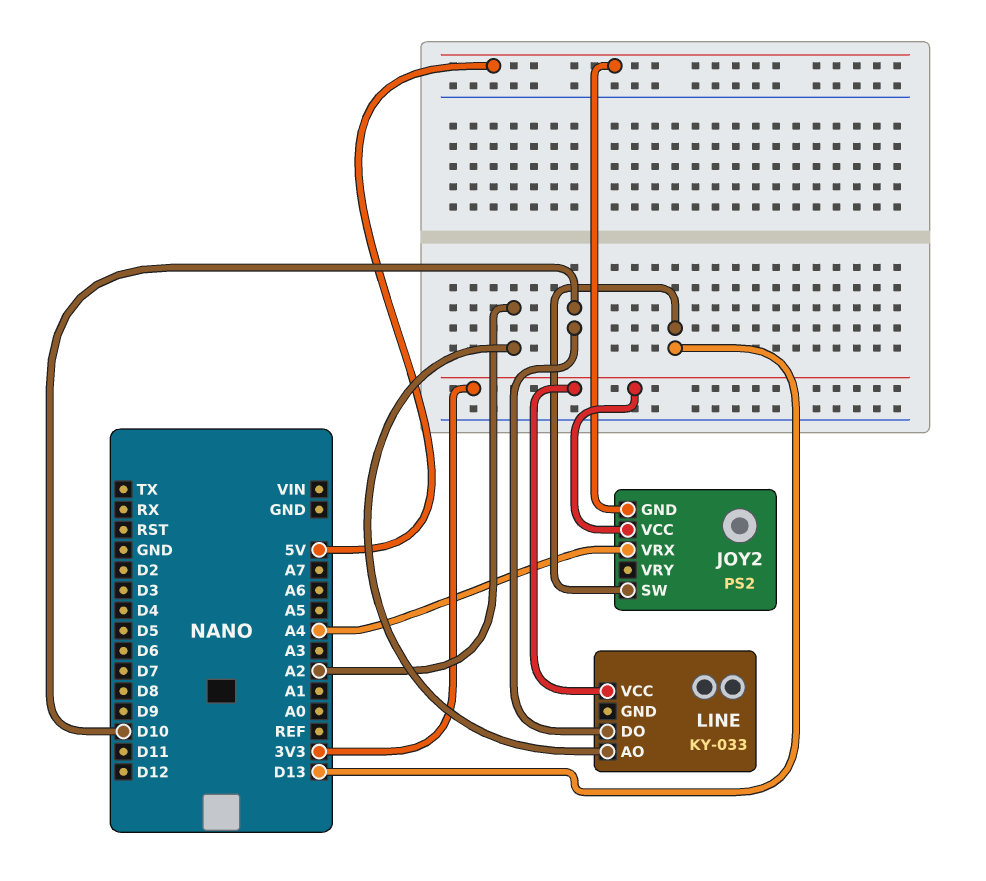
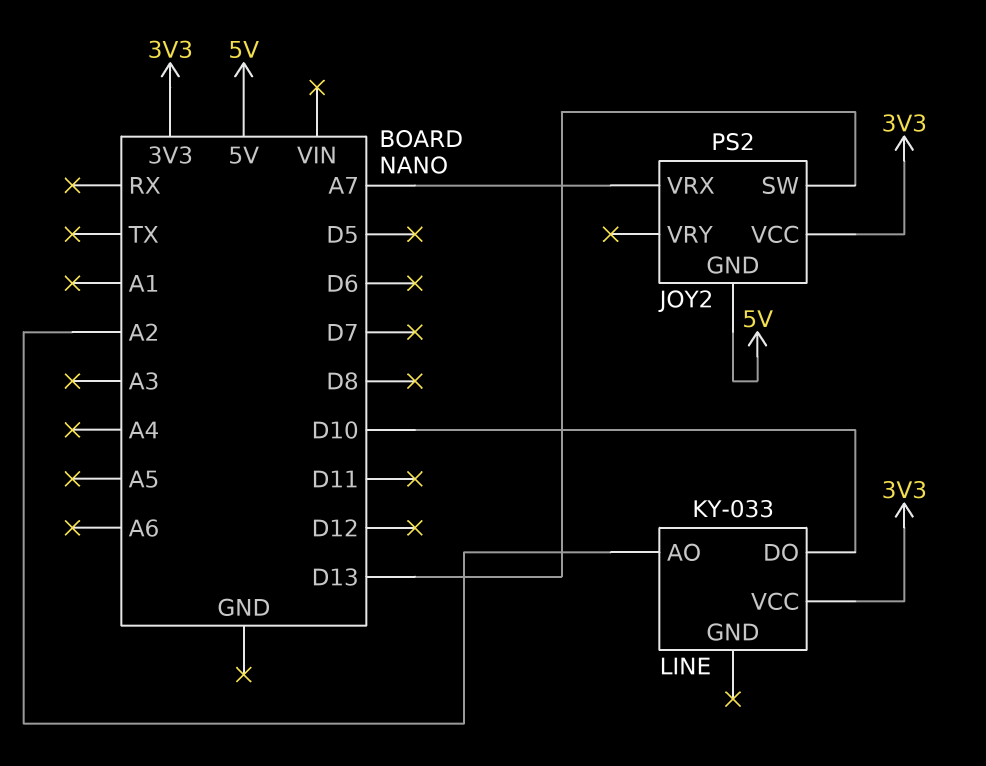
JOY2 pin VRX: A4 -> A7

